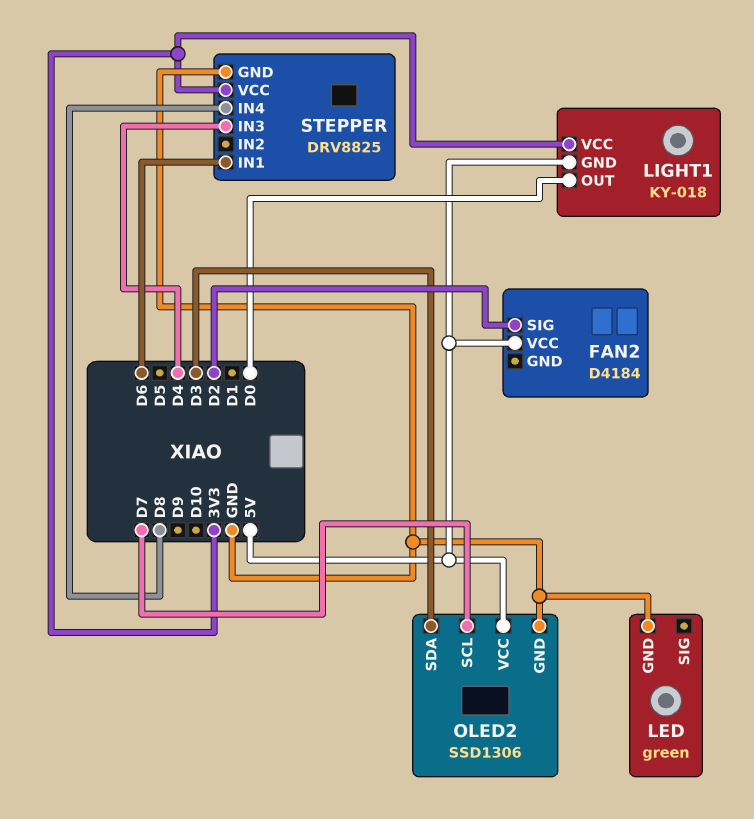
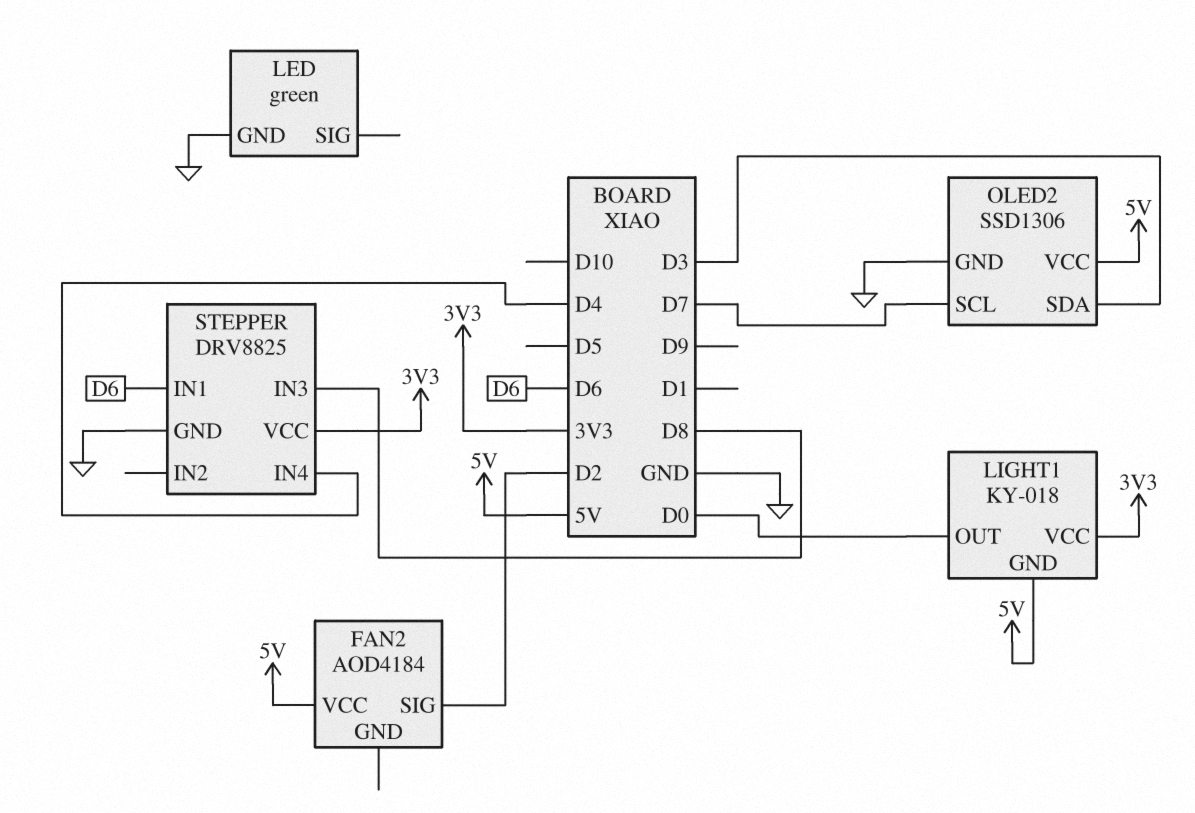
FAN2: D4184 -> AOD4184
STEPPER pin IN3: D4 -> D8
STEPPER pin IN4: D8 -> D4

